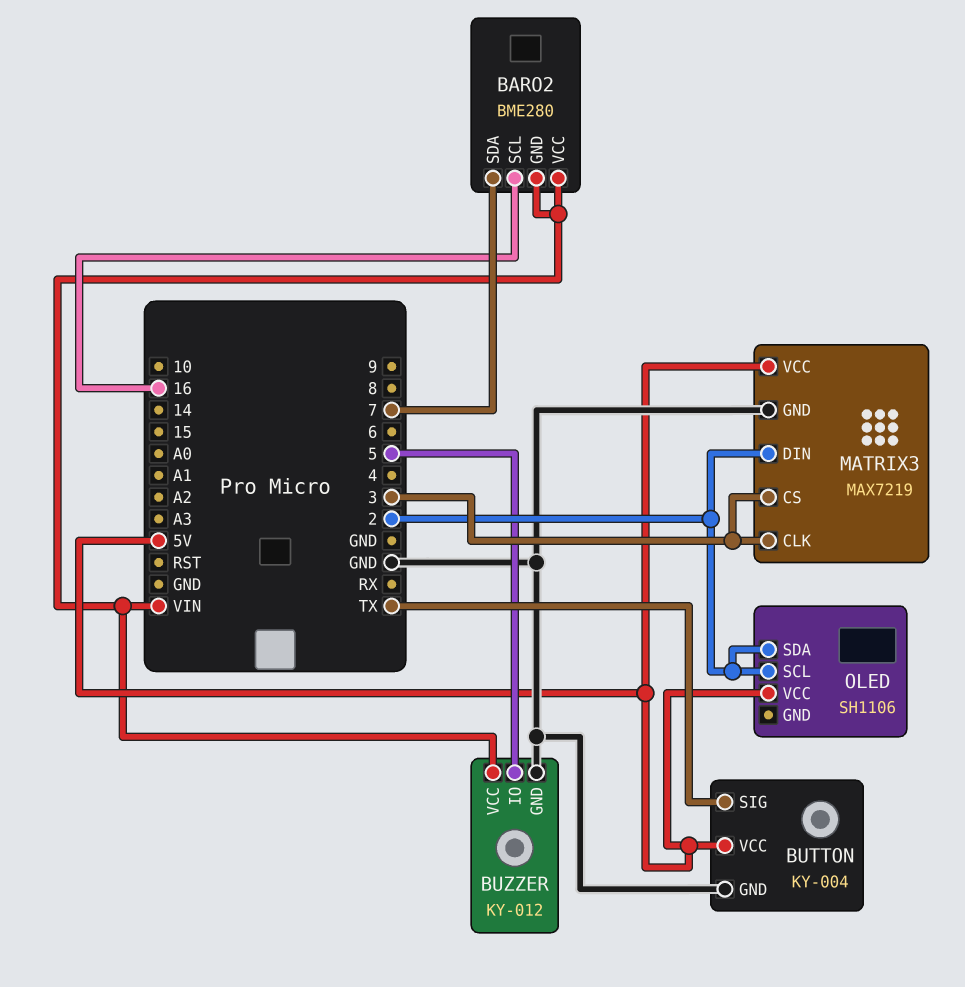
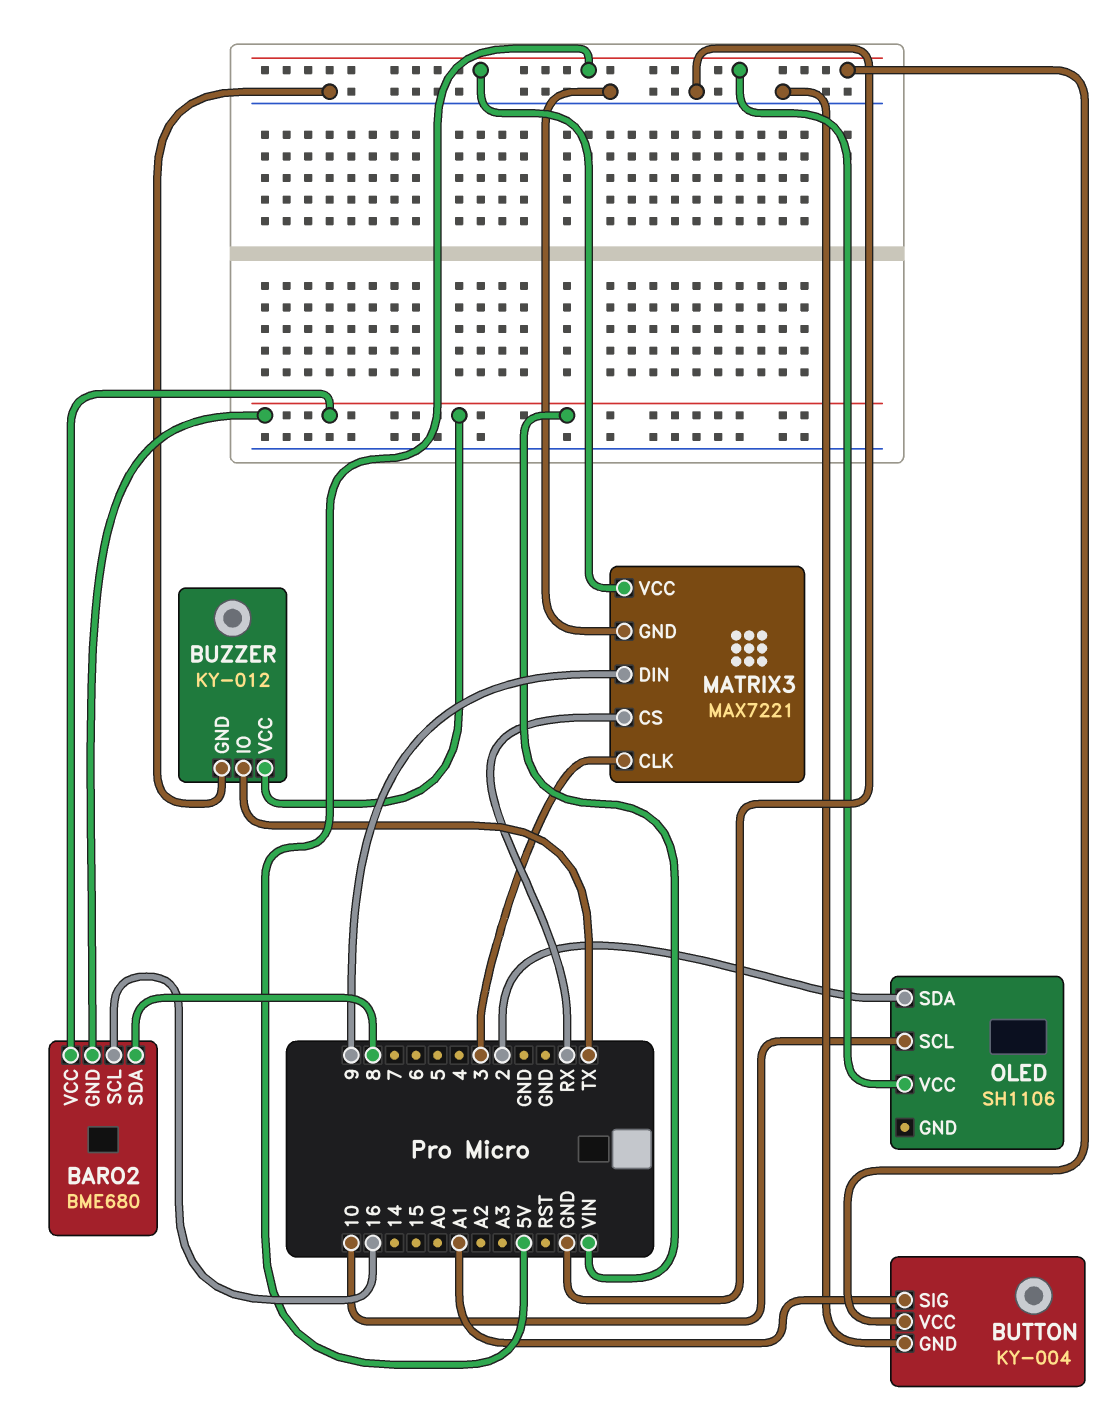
BARO2: BME280 -> BME680
BARO2 pin SDA: 7 -> 8
BUTTON pin SIG: TX -> A1
BUZZER pin IO: 5 -> TX
MATRIX3: MAX7219 -> MAX7221
MATRIX3 pin CS: 3 -> RX
MATRIX3 pin DIN: 2 -> 9
OLED pin SCL: 2 -> 10

